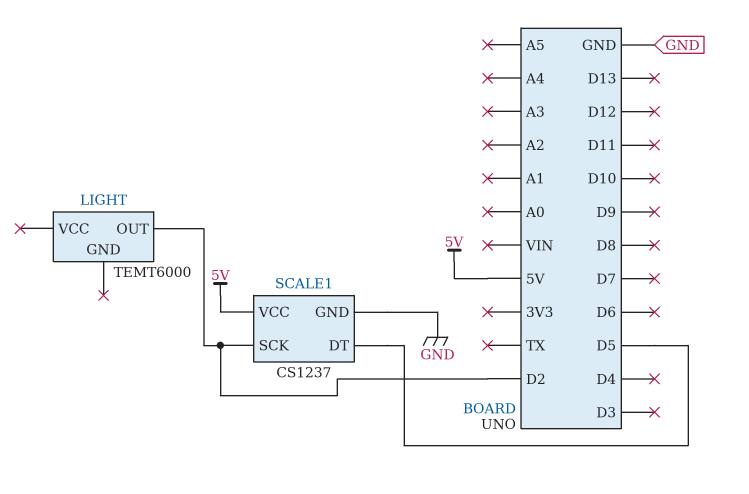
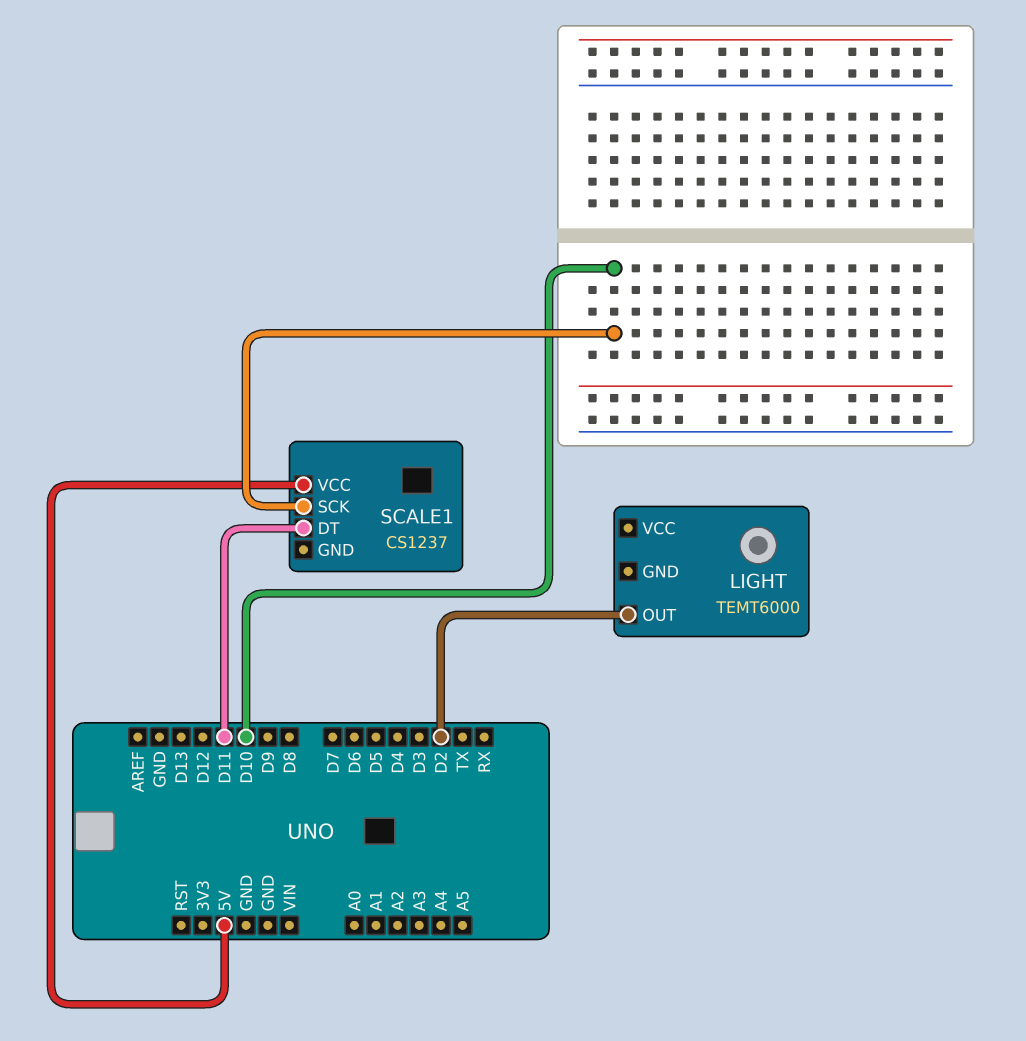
SCALE1 pin DT: D5 -> D11
SCALE1 pin GND: GND -> none
SCALE1 pin SCK: D2 -> D10

